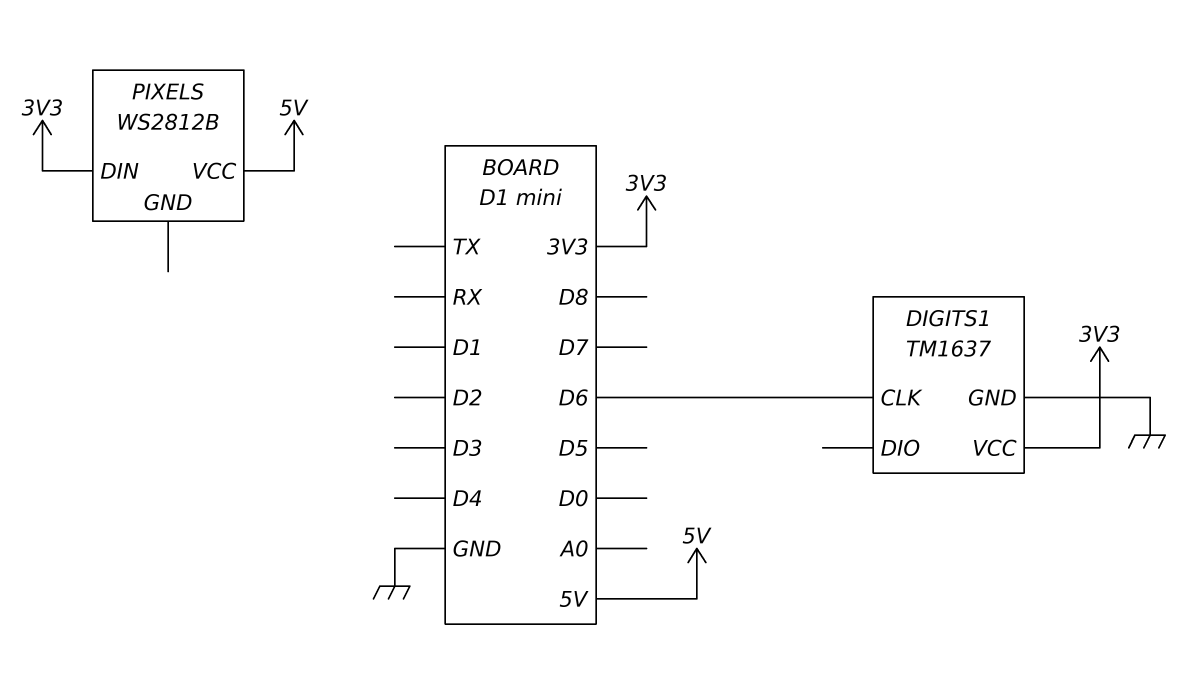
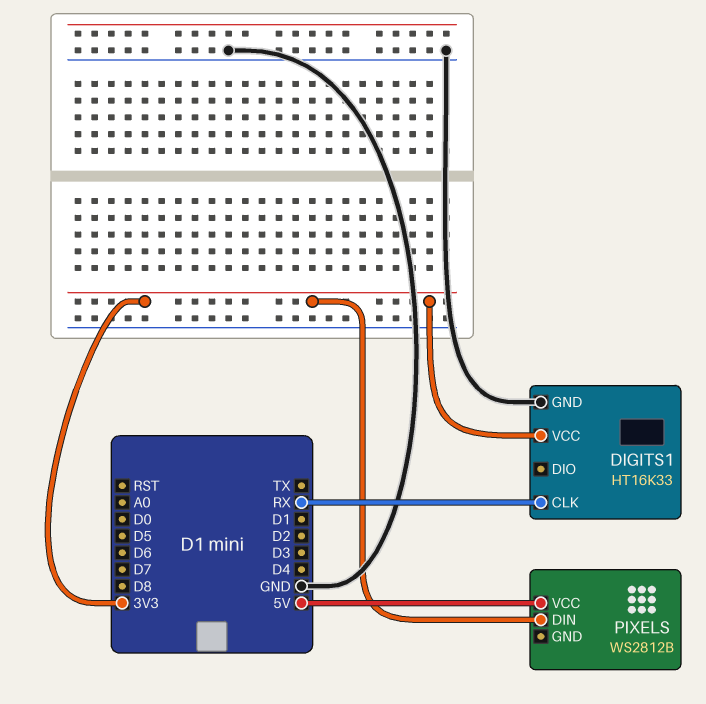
DIGITS1: TM1637 -> HT16K33
DIGITS1 pin CLK: D6 -> RX

